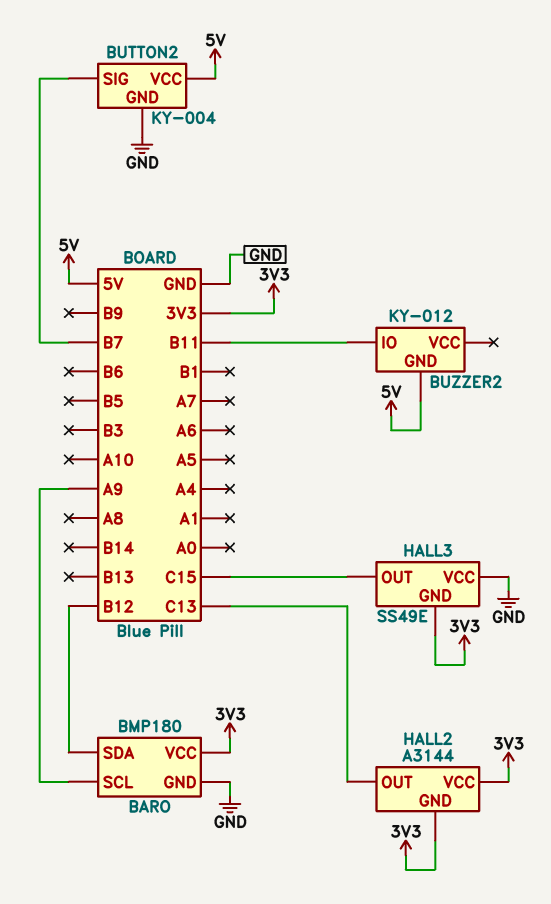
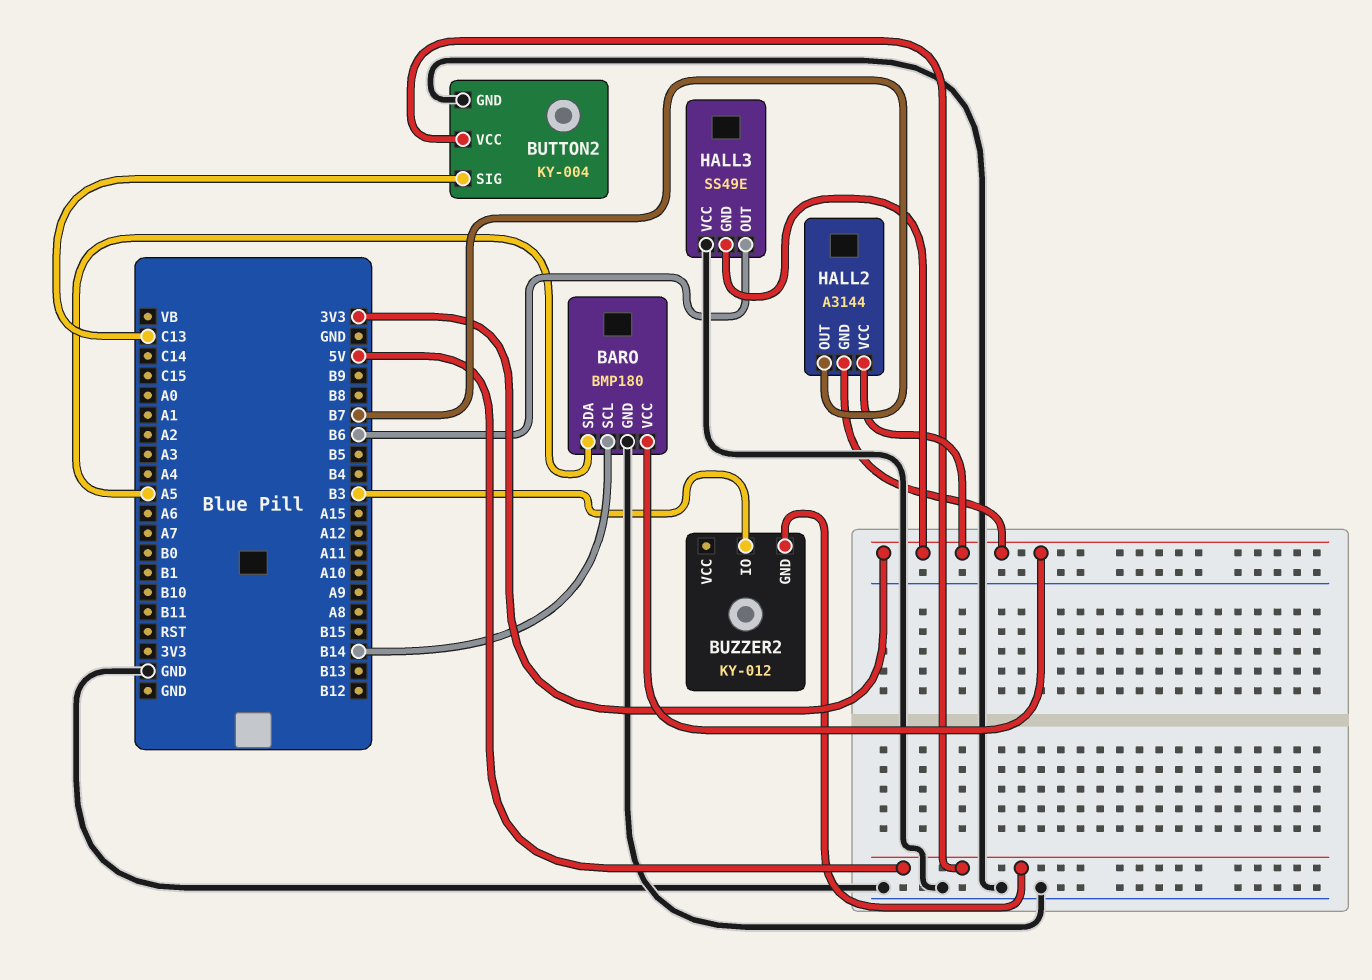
BARO pin SCL: A9 -> B14
BARO pin SDA: B12 -> A5
BUTTON2 pin SIG: B7 -> C13
BUZZER2 pin IO: B11 -> B3
HALL2 pin OUT: C13 -> B7
HALL3 pin OUT: C15 -> B6

